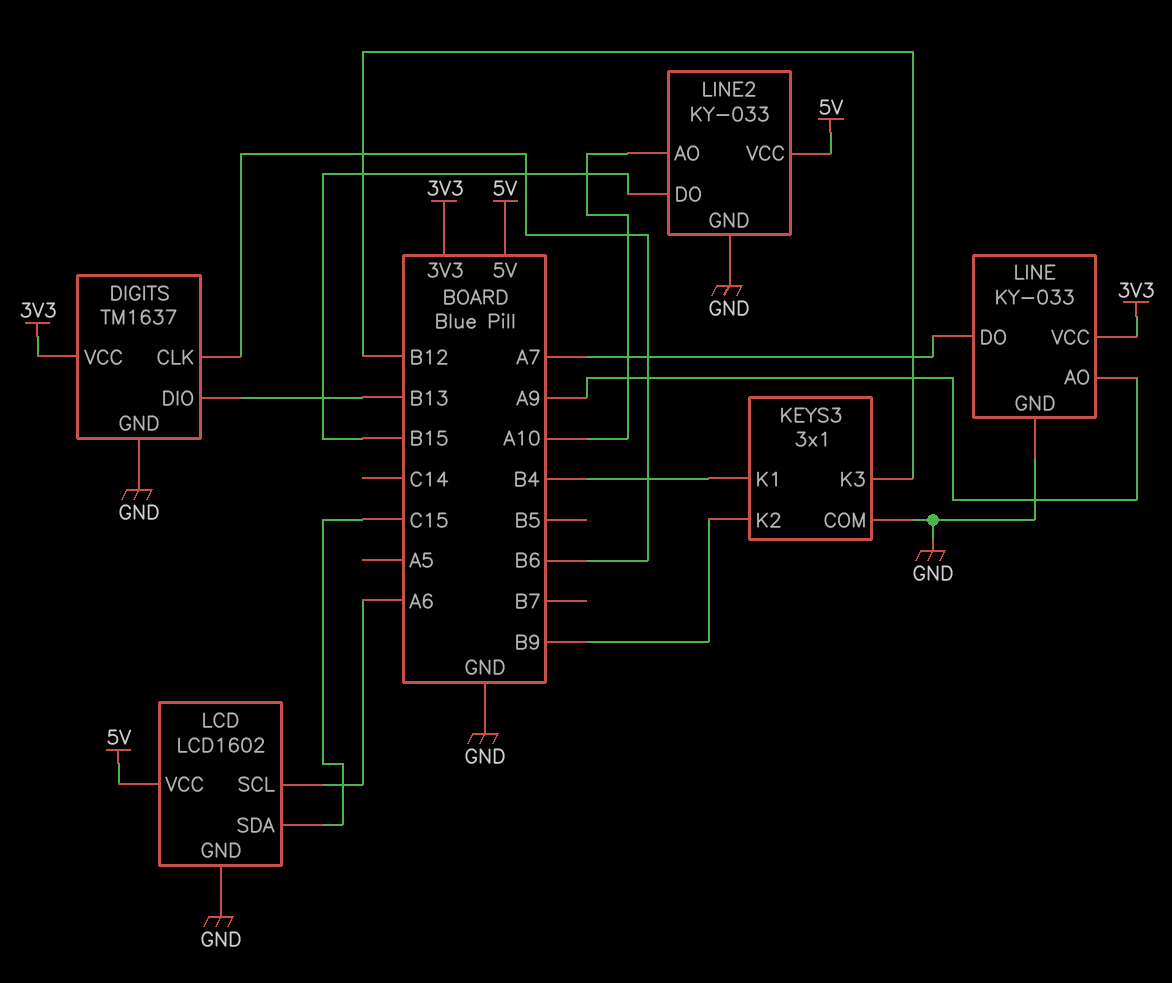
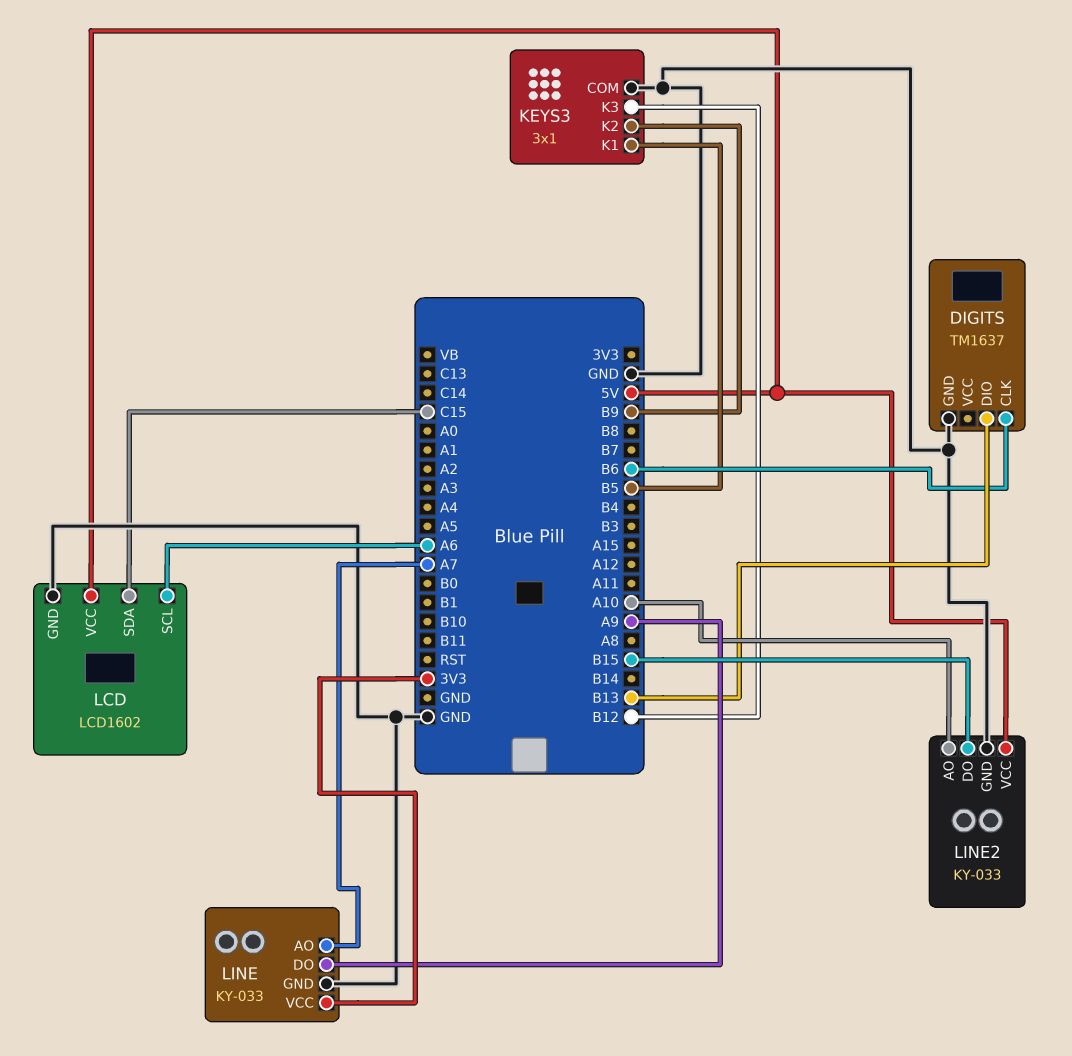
DIGITS pin VCC: 3V3 -> none
KEYS3 pin K1: B4 -> B5
LINE pin AO: A9 -> A7
LINE pin DO: A7 -> A9

